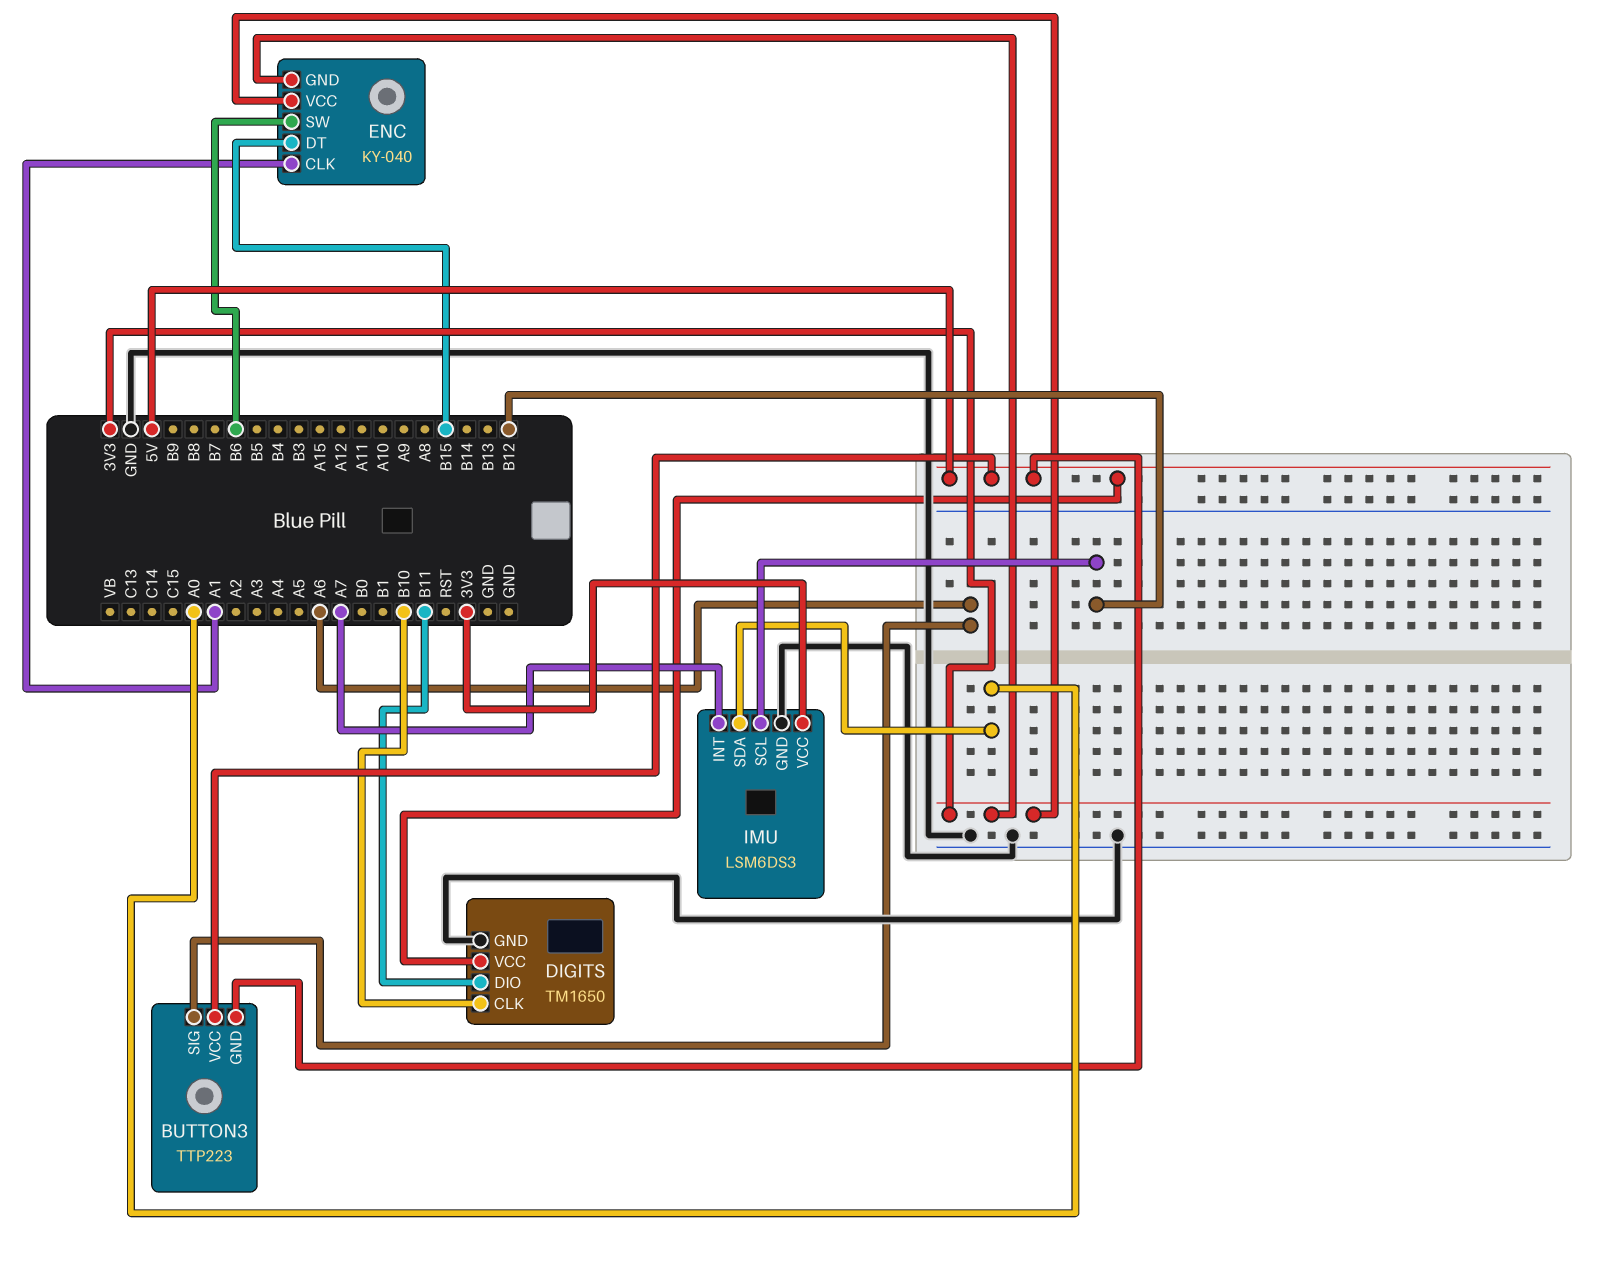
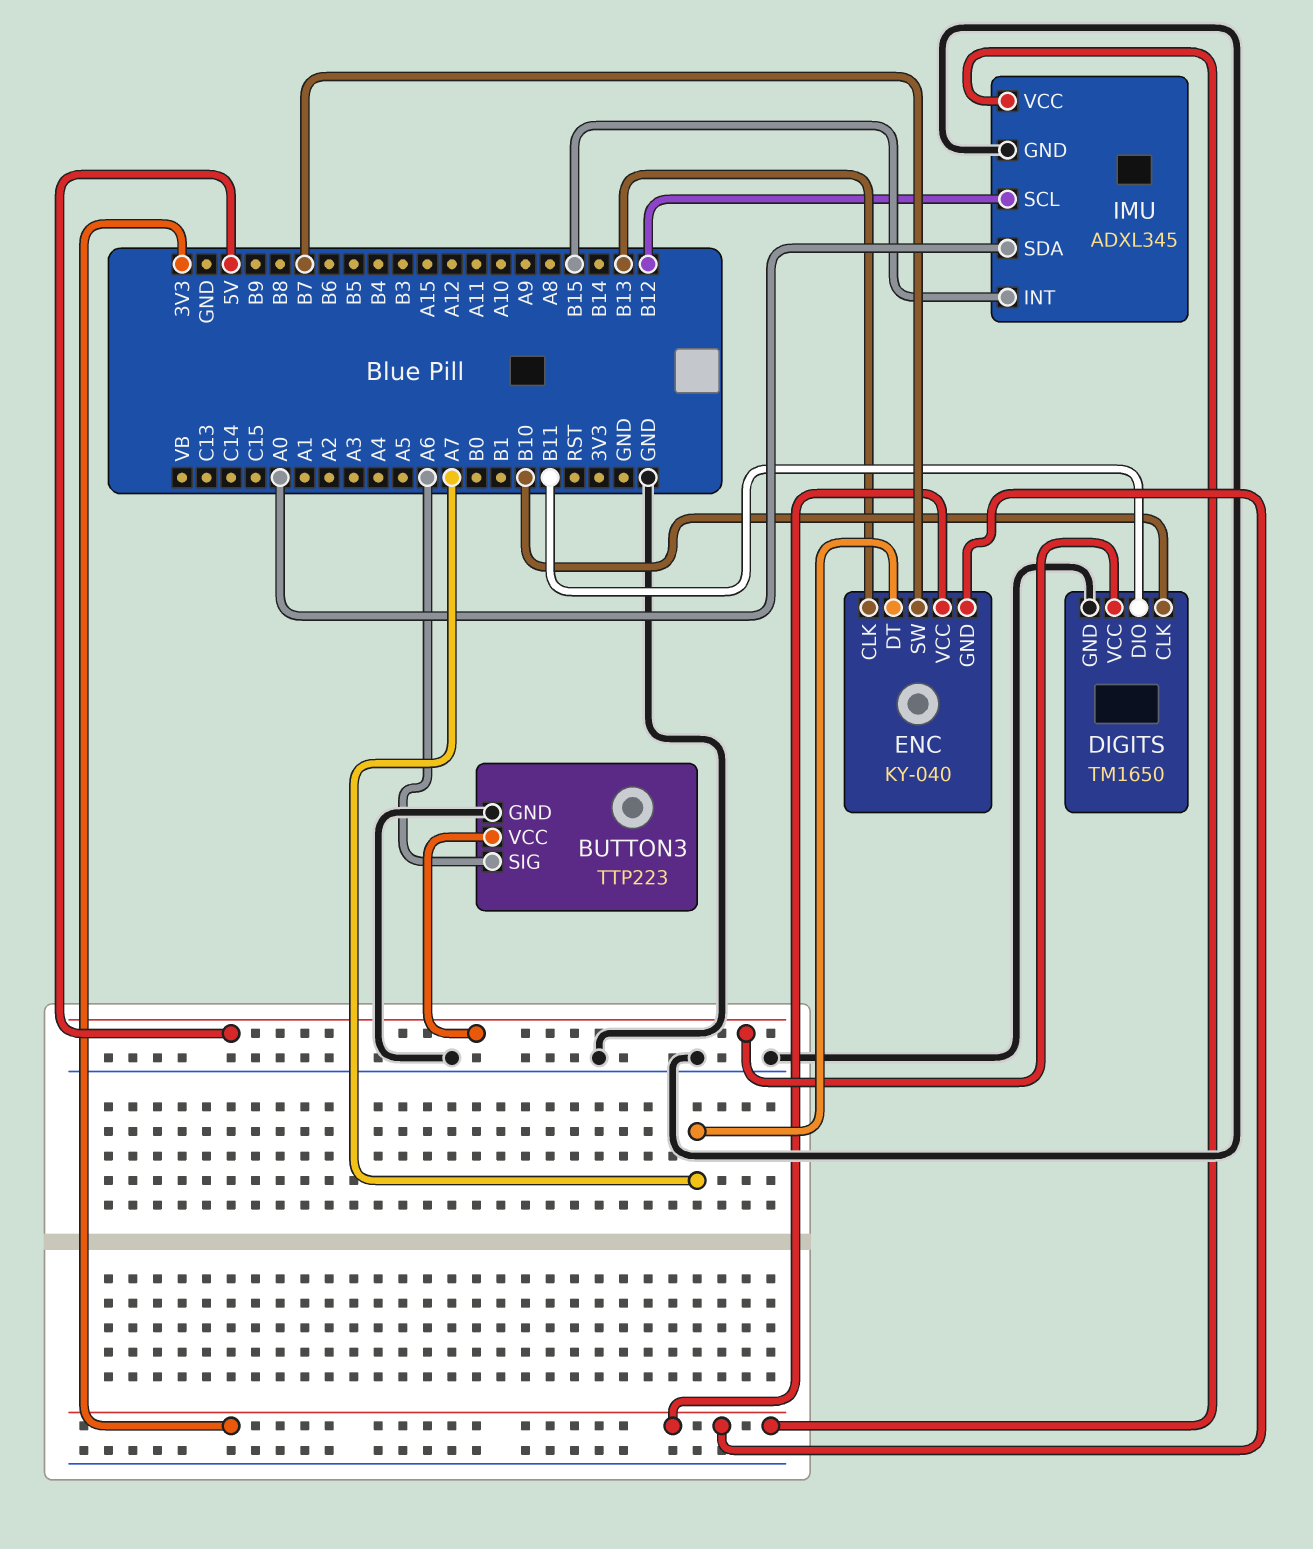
BUTTON3 pin GND: 5V -> GND
ENC pin CLK: A1 -> B13
ENC pin DT: B15 -> A7
ENC pin SW: B6 -> B7
IMU: LSM6DS3 -> ADXL345
IMU pin INT: A7 -> B15

